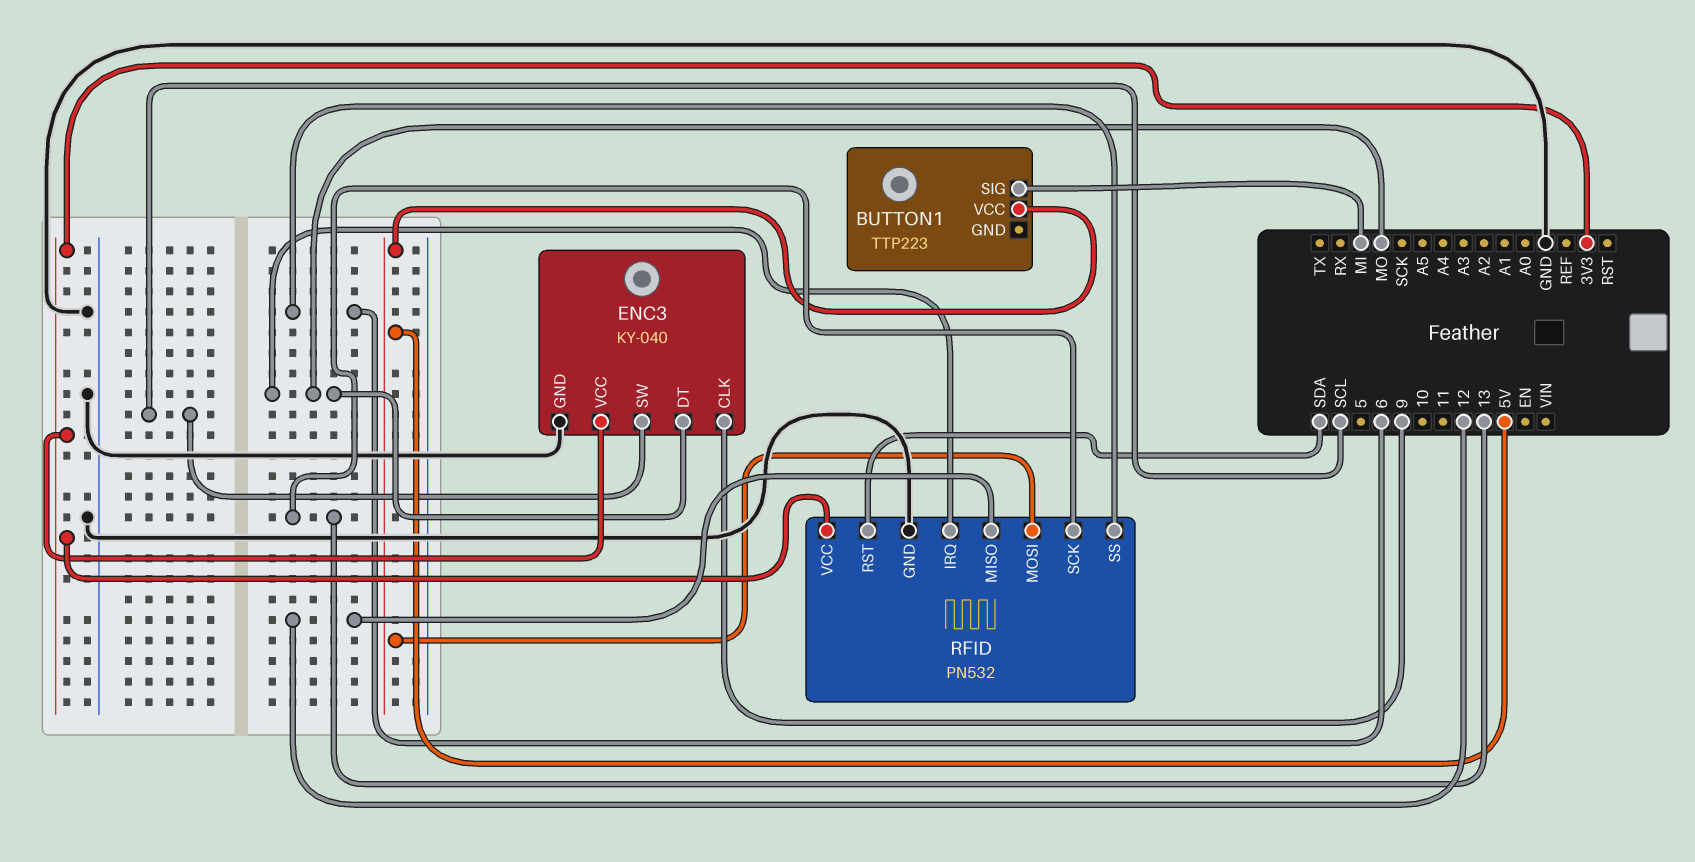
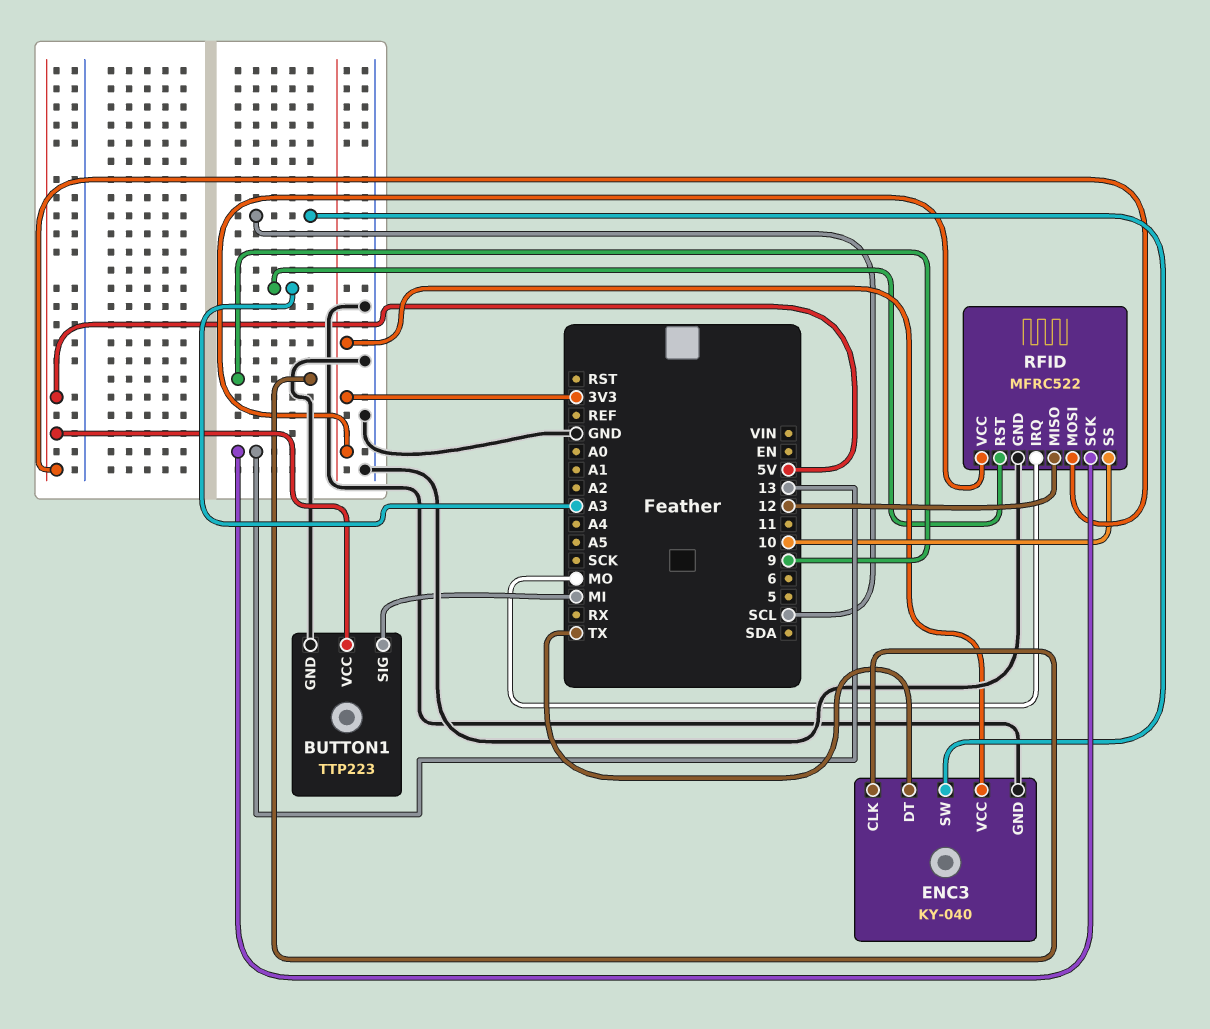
BUTTON1 pin GND: none -> GND
ENC3 pin DT: MO -> TX
RFID: PN532 -> MFRC522
RFID pin RST: SDA -> A3
RFID pin SS: 6 -> 10

